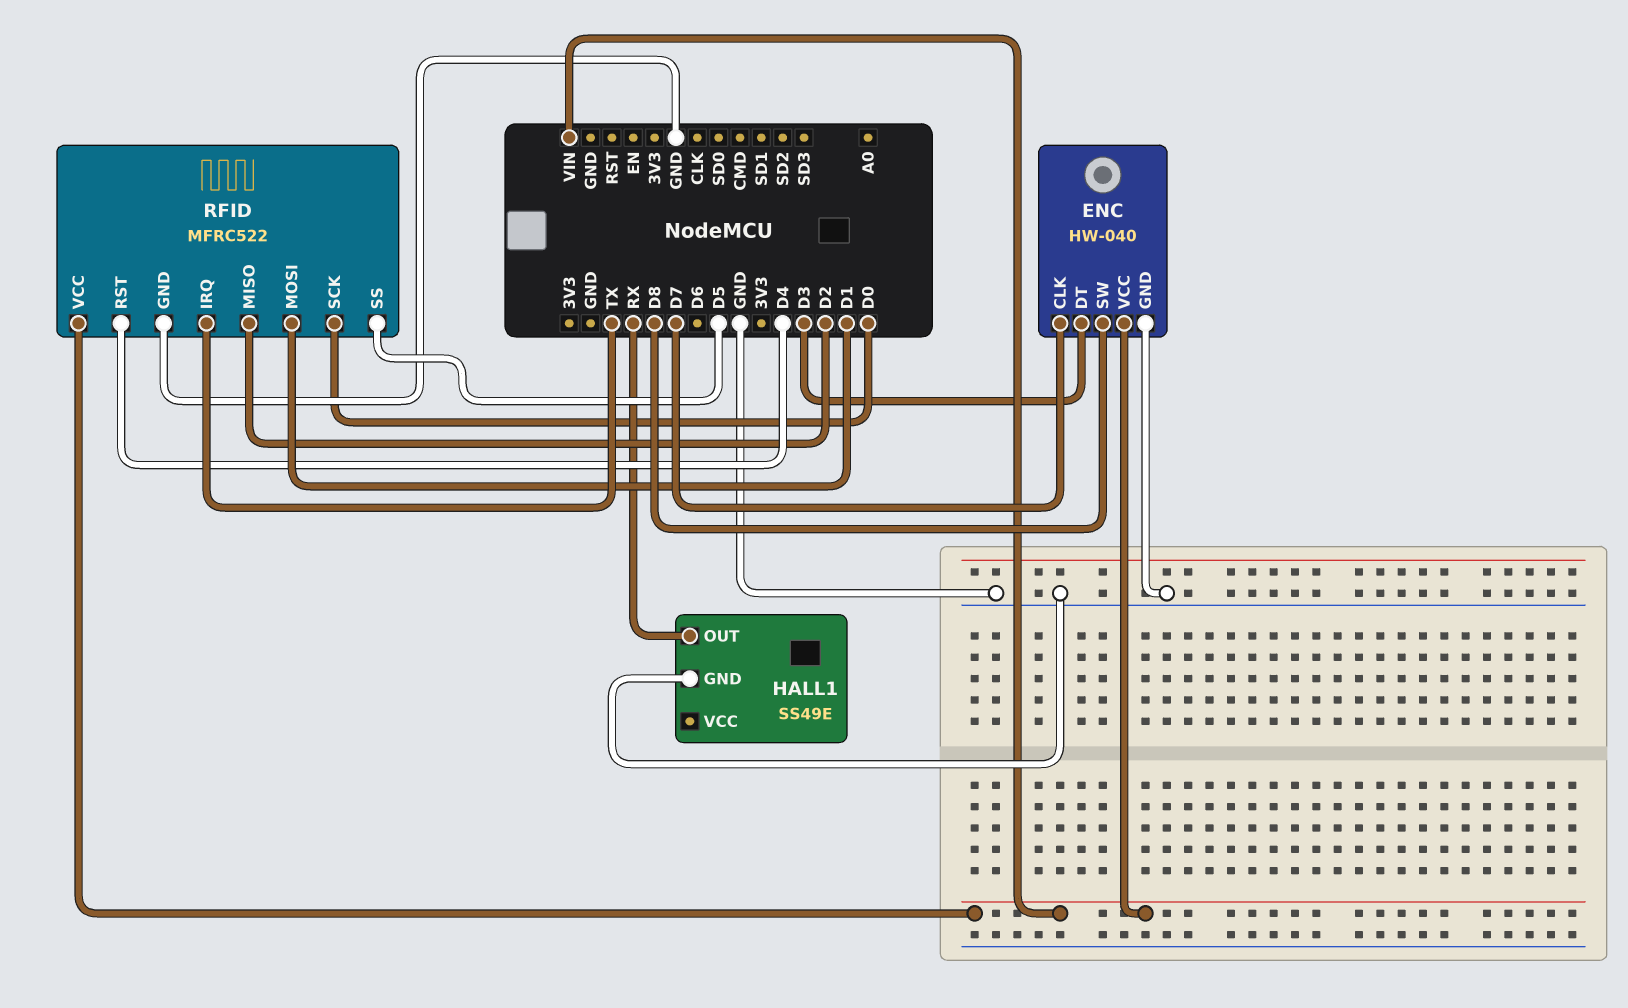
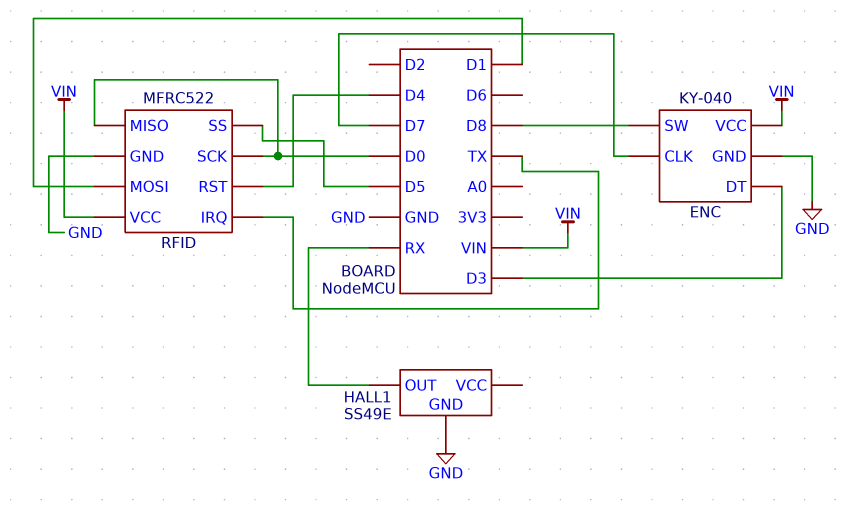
ENC: HW-040 -> KY-040
RFID pin MISO: D2 -> D0

